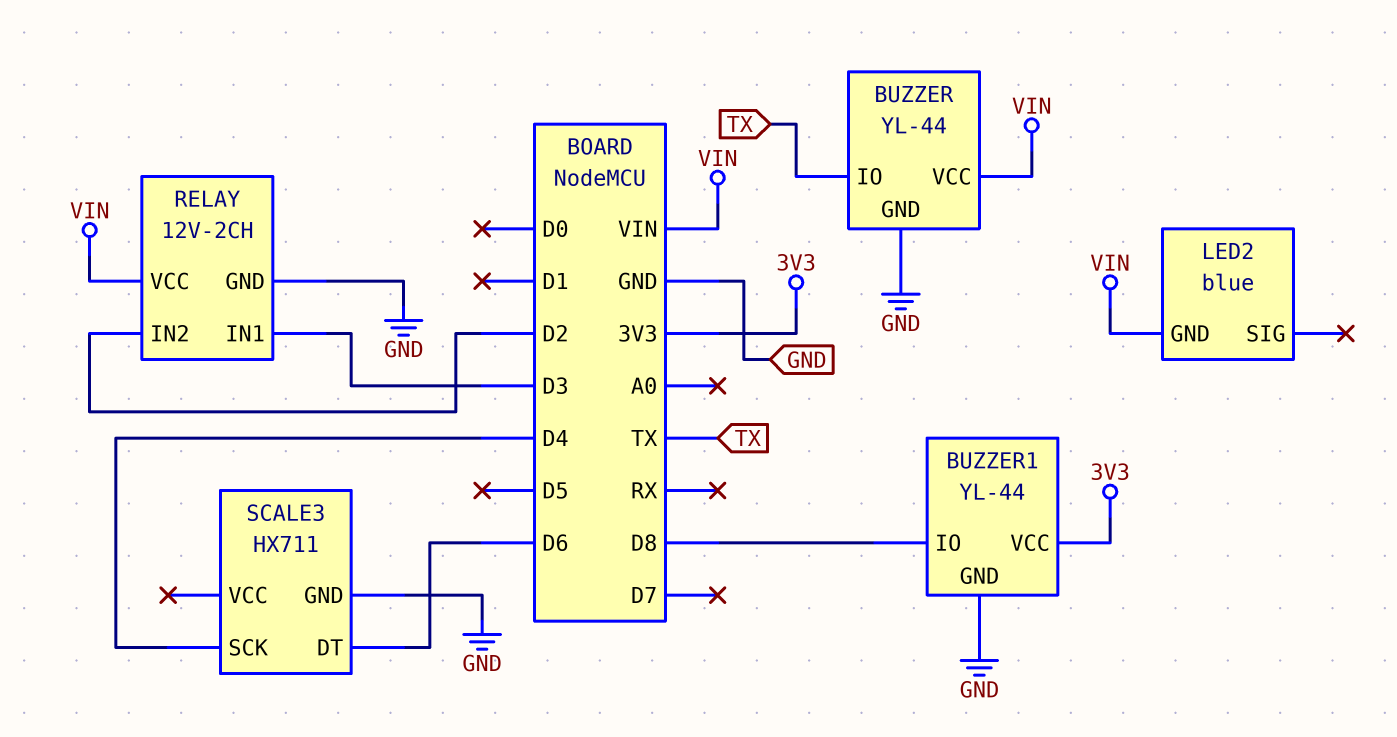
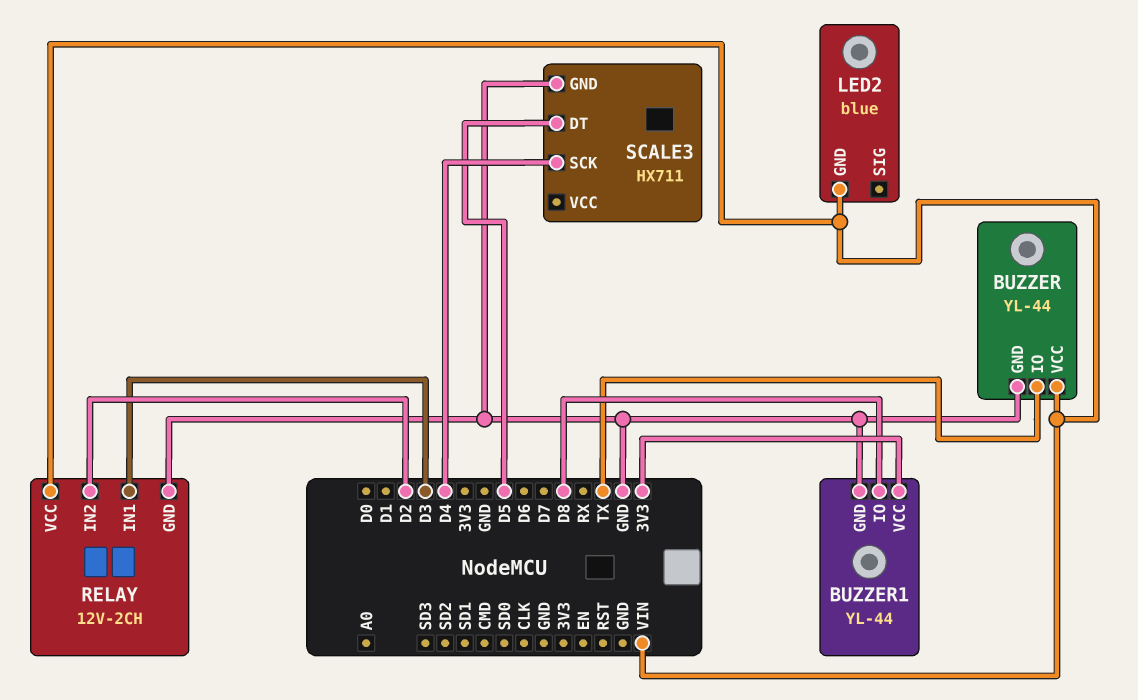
SCALE3 pin DT: D6 -> D5

